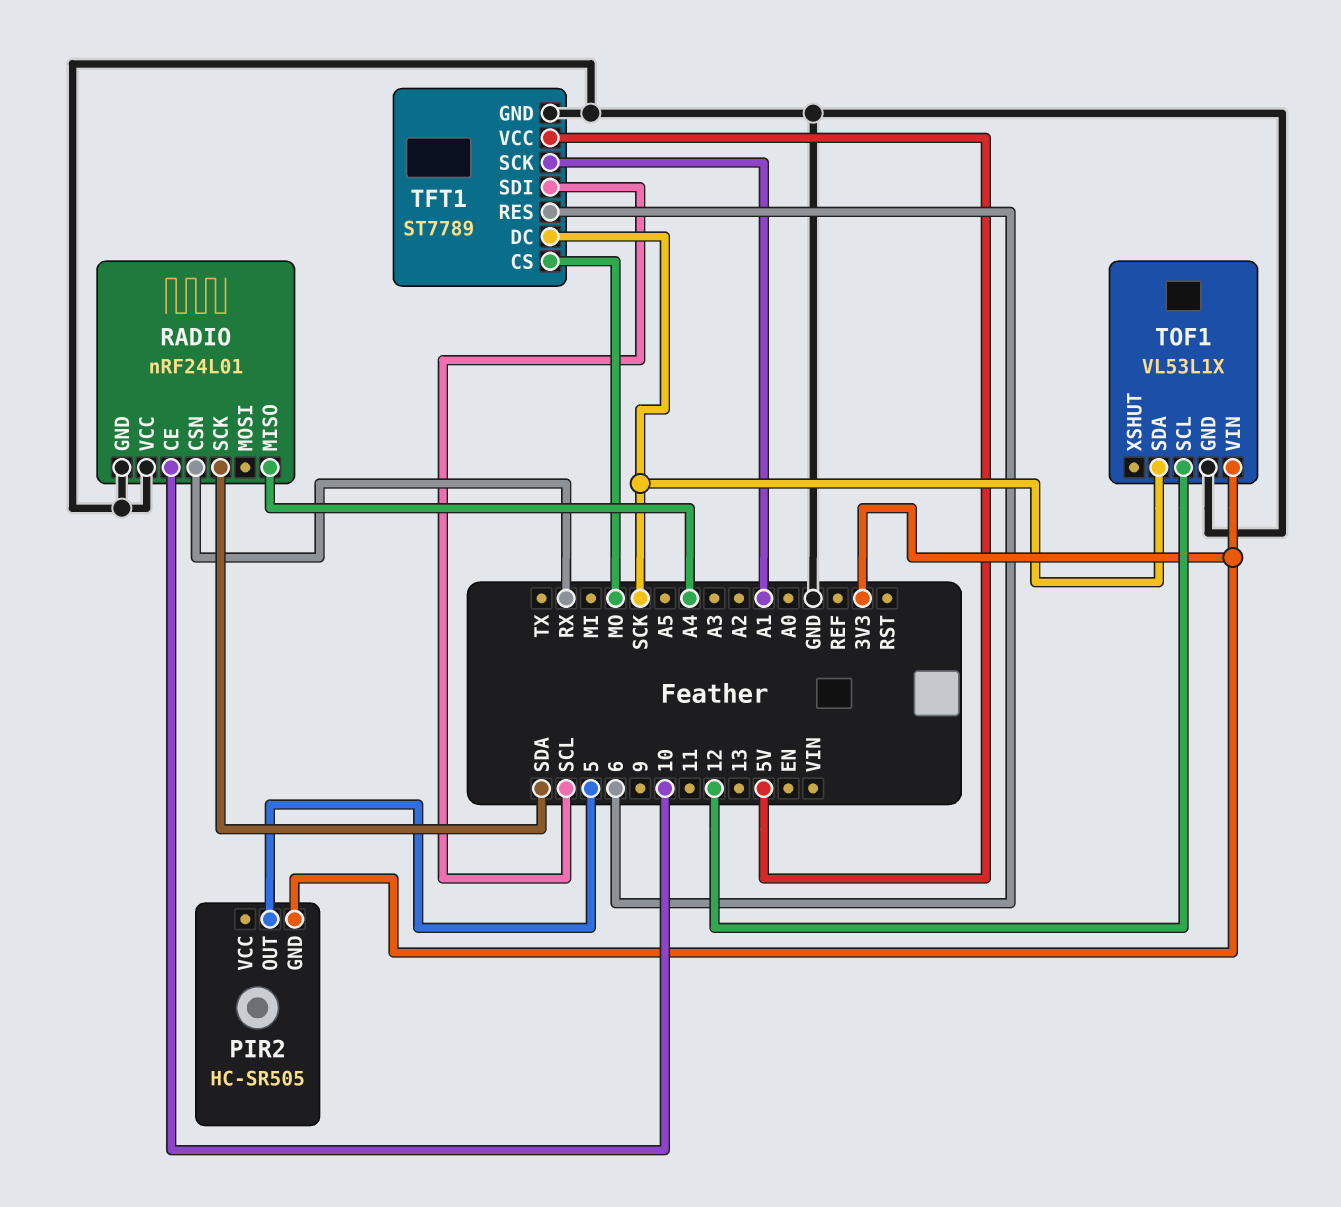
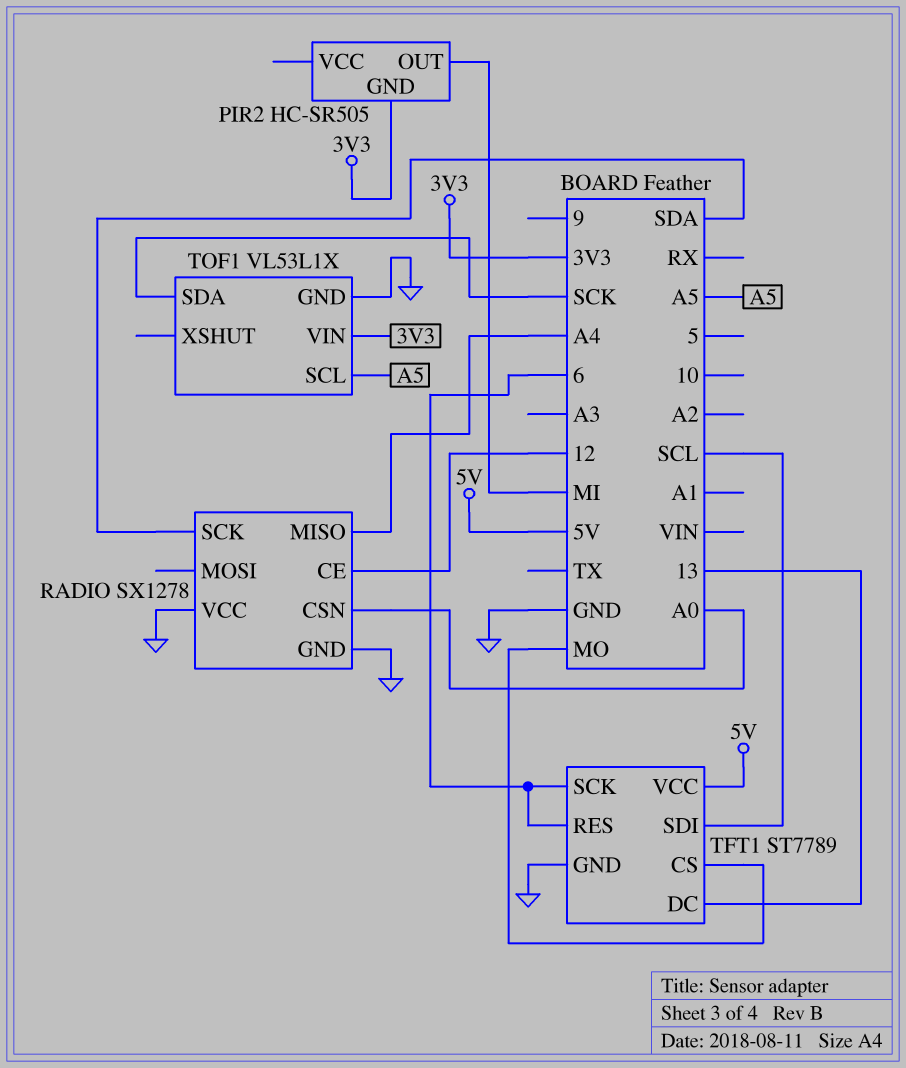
PIR2 pin OUT: 5 -> MI
RADIO: nRF24L01 -> SX1278
RADIO pin CE: 10 -> 12
RADIO pin CSN: RX -> A0
TFT1 pin DC: SCK -> 13
TFT1 pin SCK: A1 -> 6
TOF1 pin SCL: 12 -> A5

